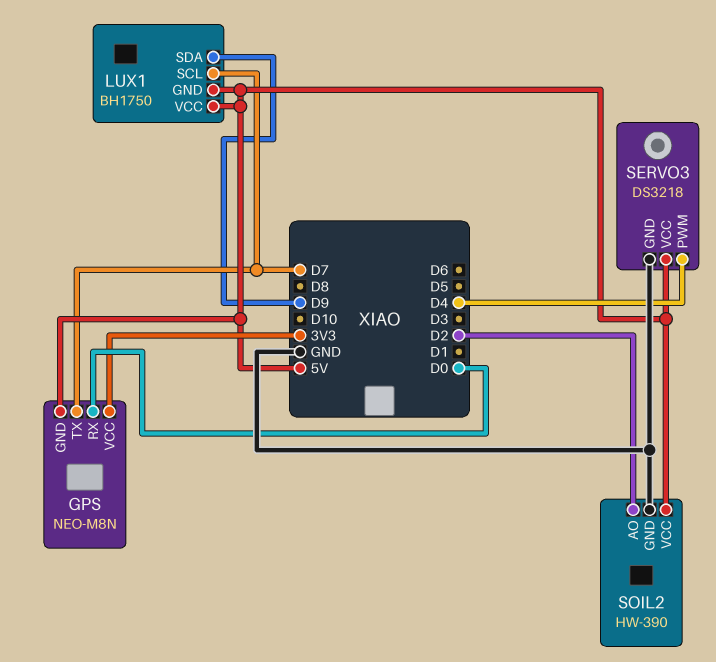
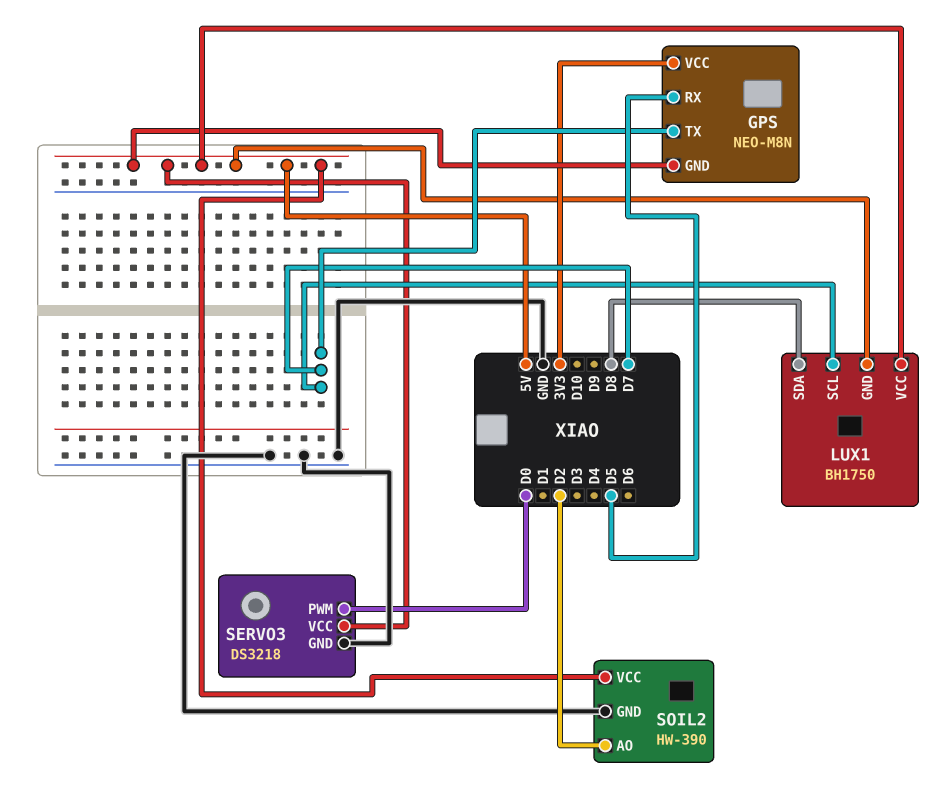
GPS pin RX: D0 -> D5
LUX1 pin SDA: D9 -> D8
SERVO3 pin PWM: D4 -> D0

